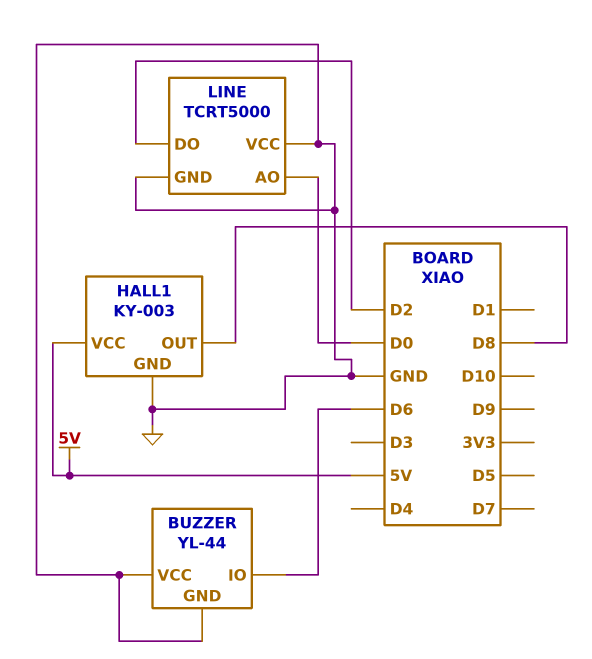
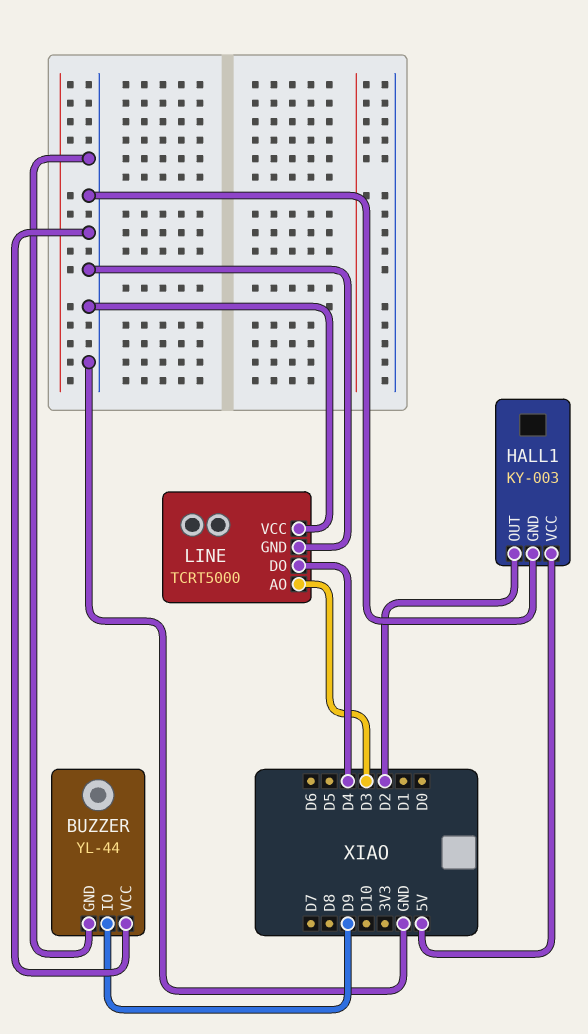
BUZZER pin IO: D6 -> D9
HALL1 pin OUT: D8 -> D2
LINE pin AO: D0 -> D3
LINE pin DO: D2 -> D4

